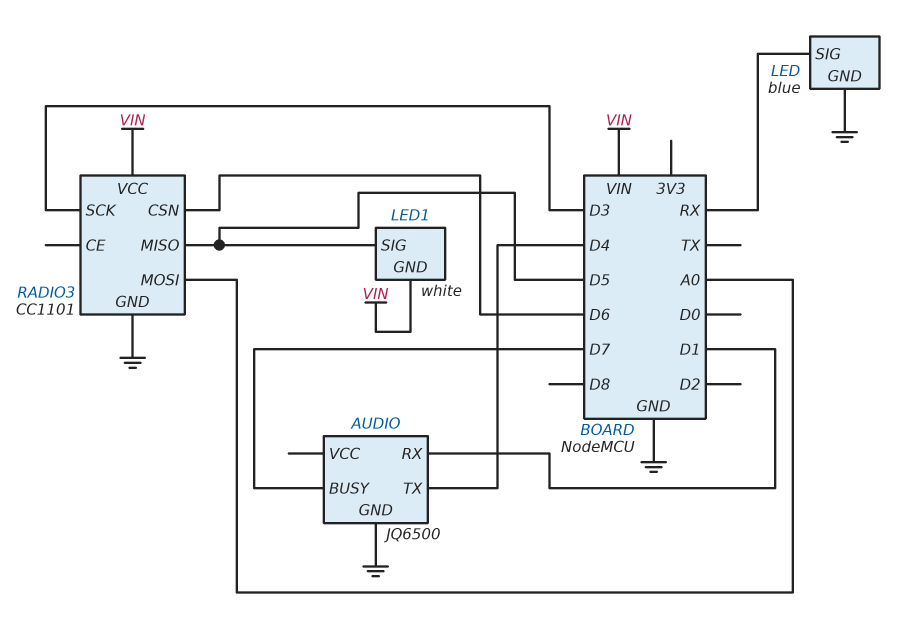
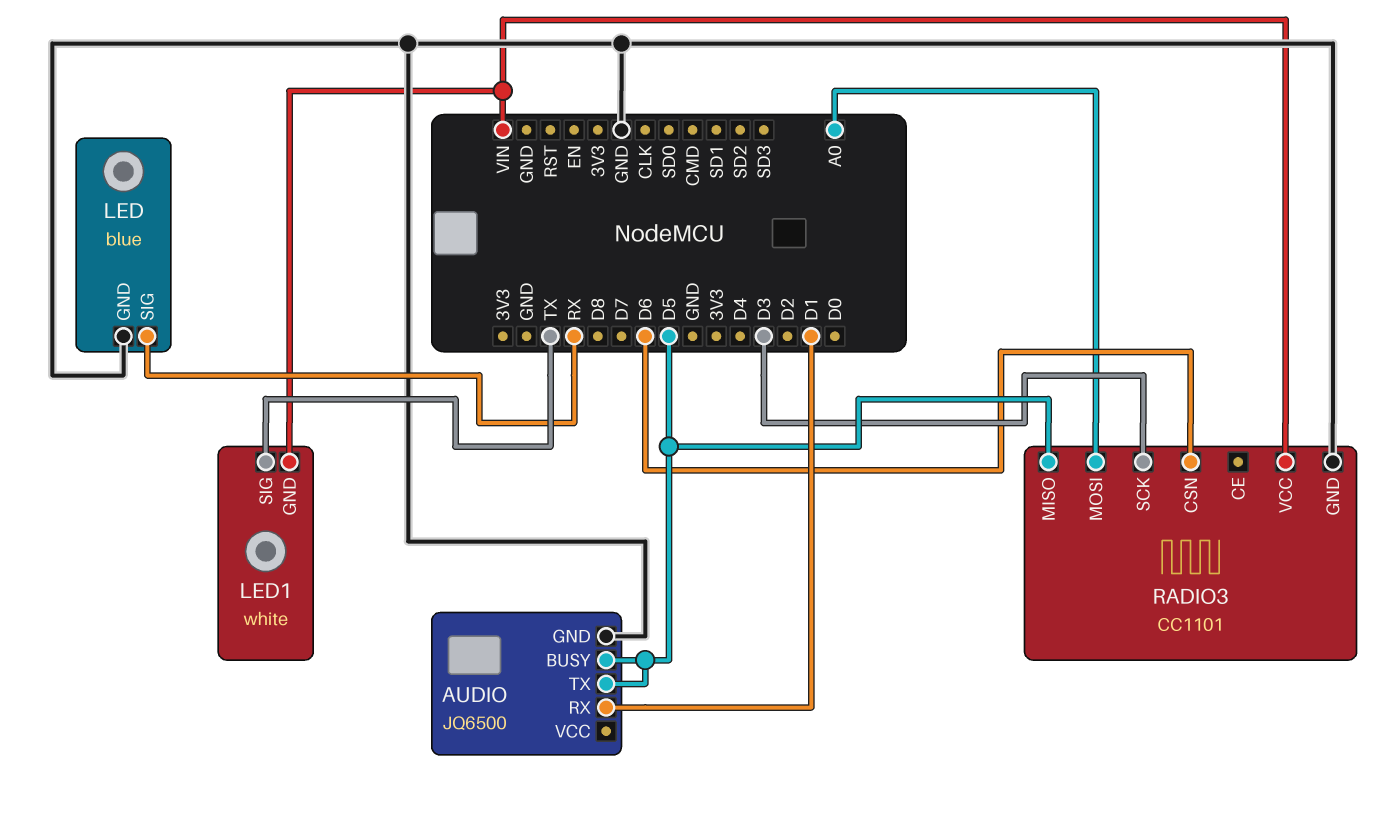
AUDIO pin BUSY: D7 -> D5
AUDIO pin TX: D4 -> D5
LED1 pin SIG: D5 -> TX

